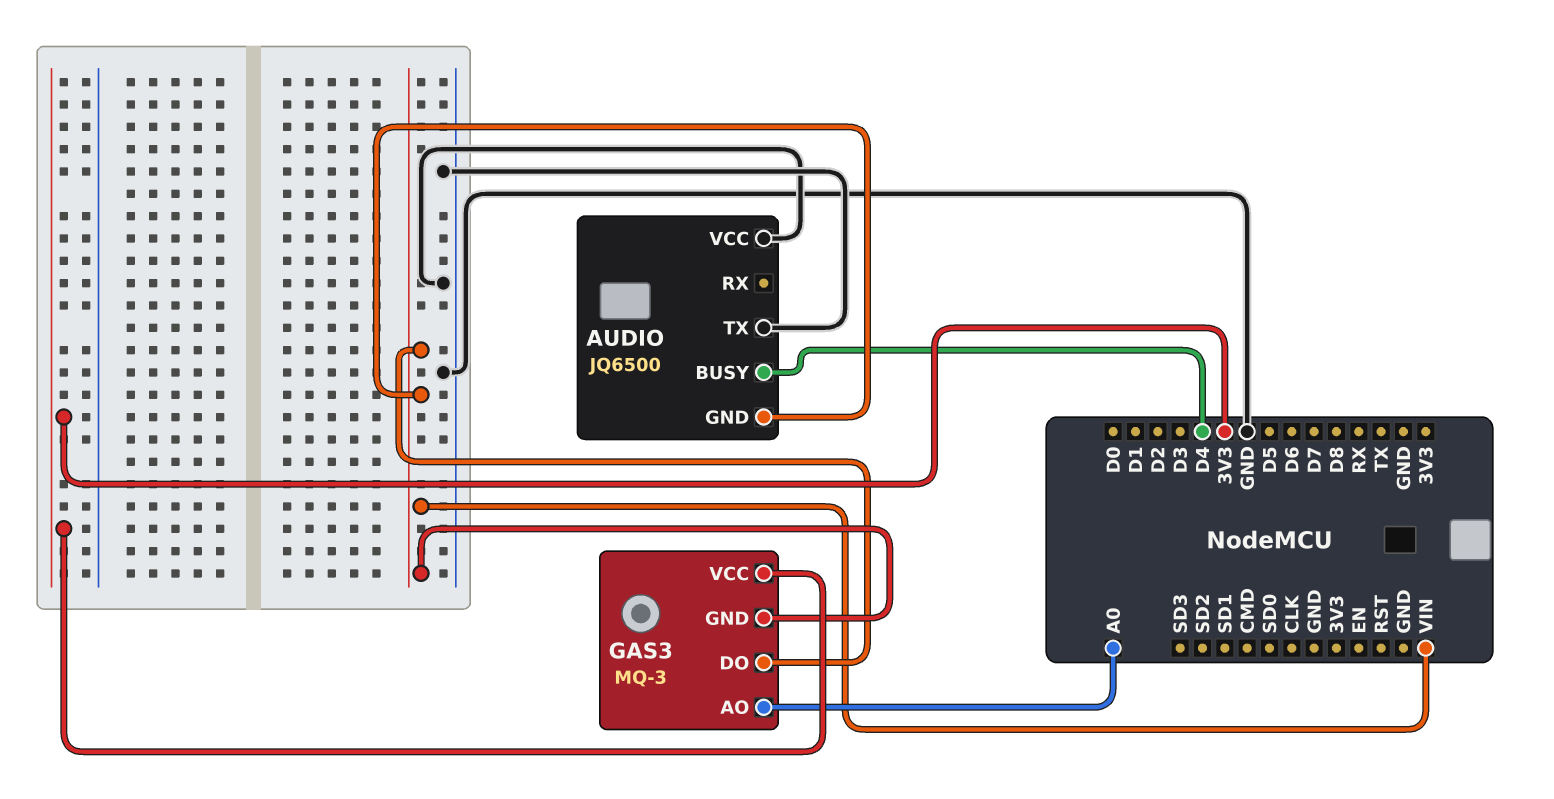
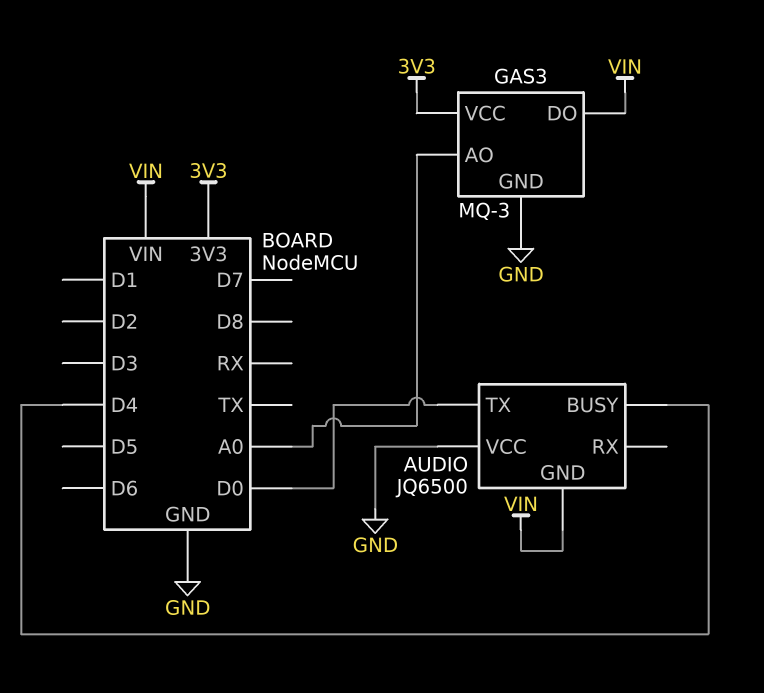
AUDIO pin TX: GND -> D0
GAS3 pin GND: VIN -> GND

